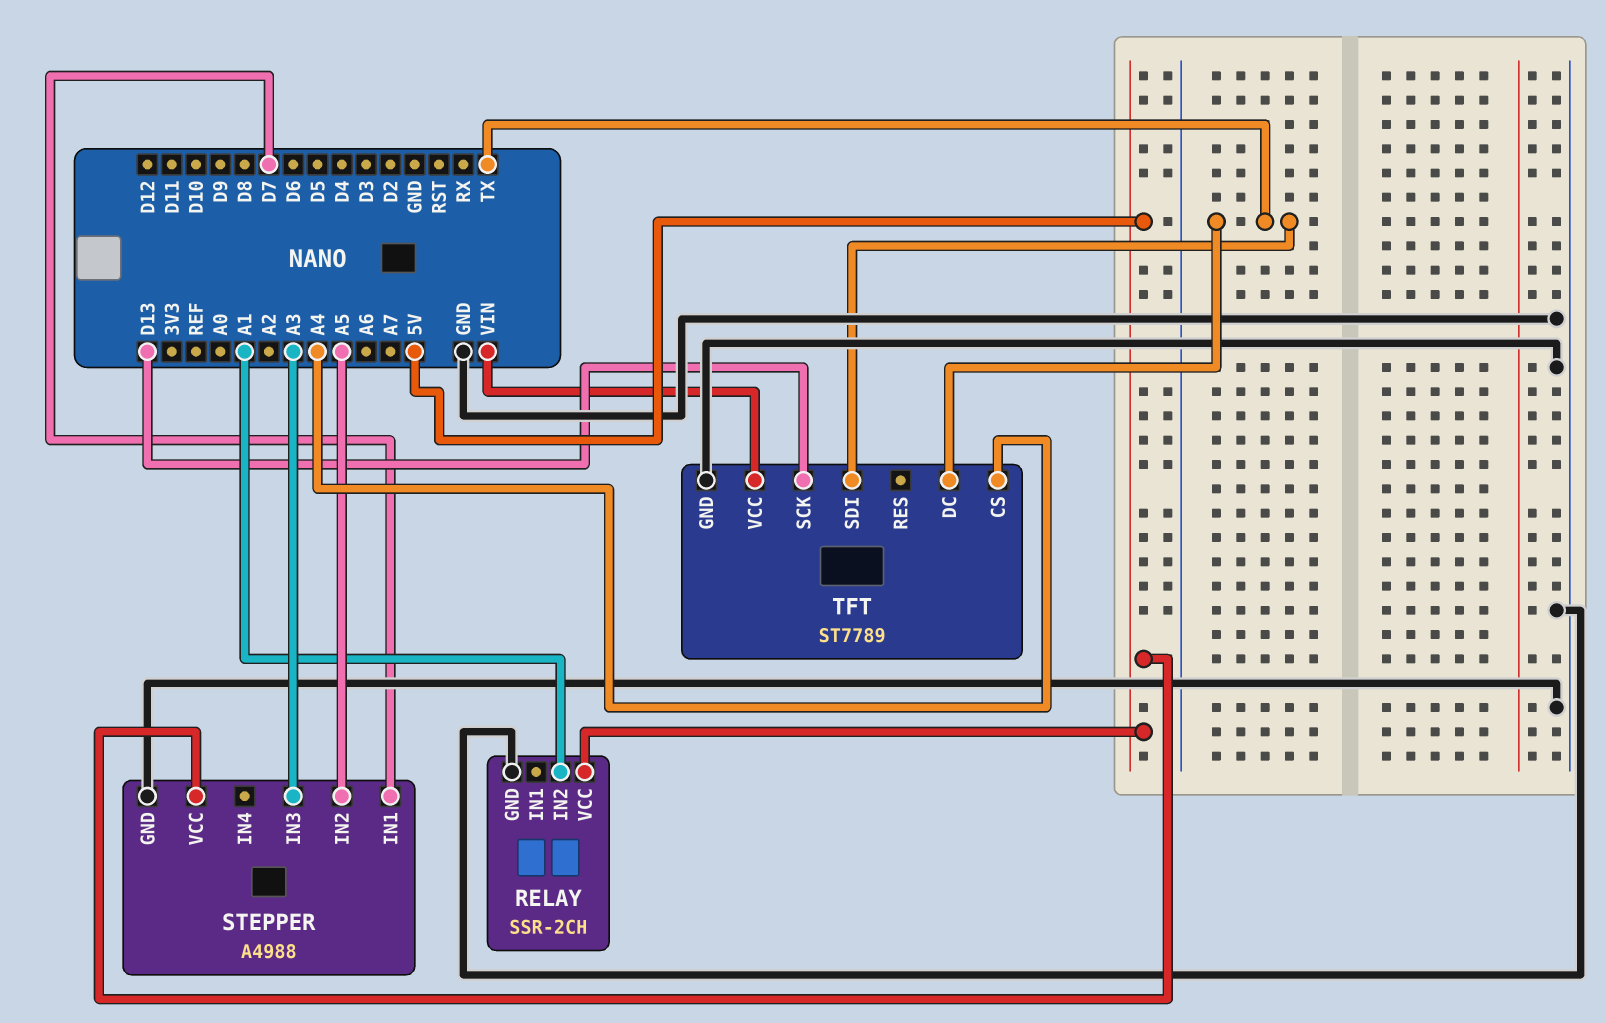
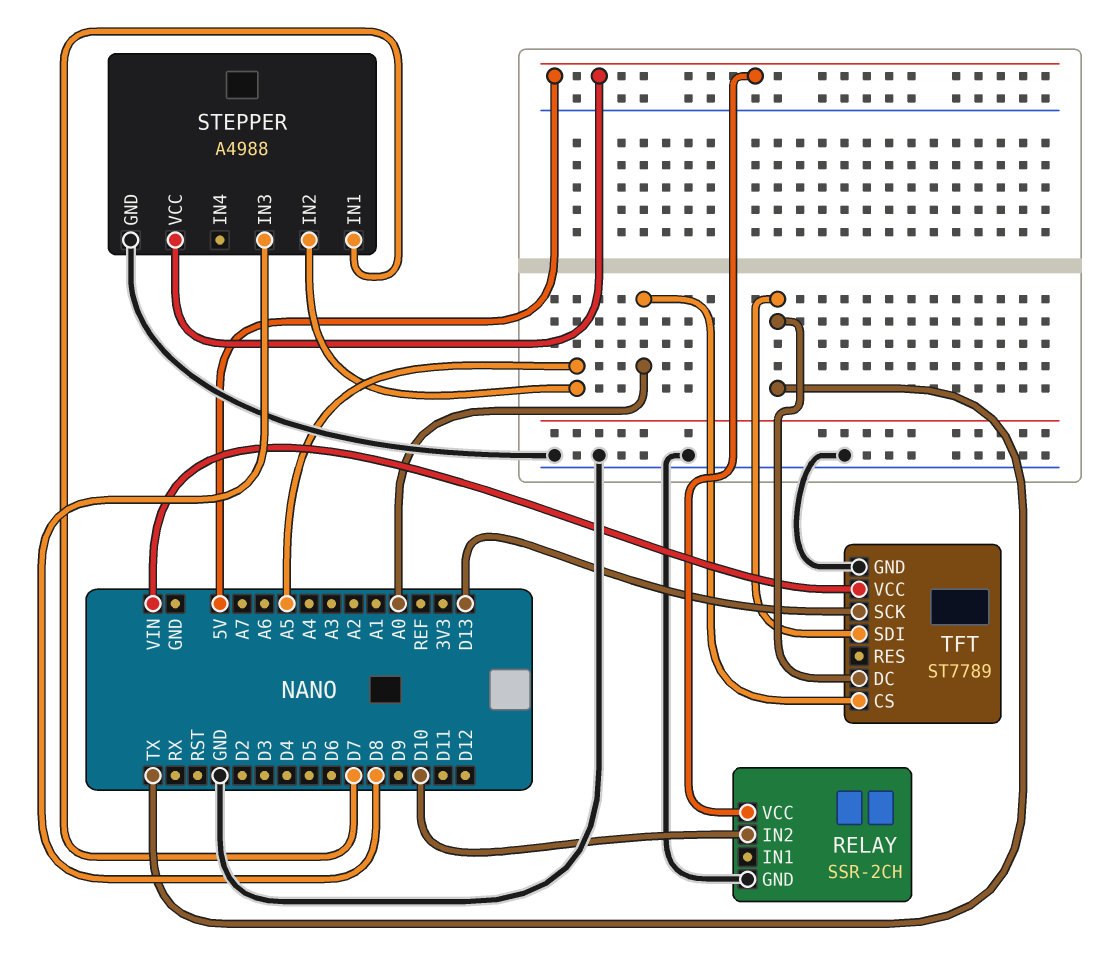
RELAY pin IN2: A1 -> D10
STEPPER pin IN3: A3 -> D8
TFT pin CS: A4 -> A0

